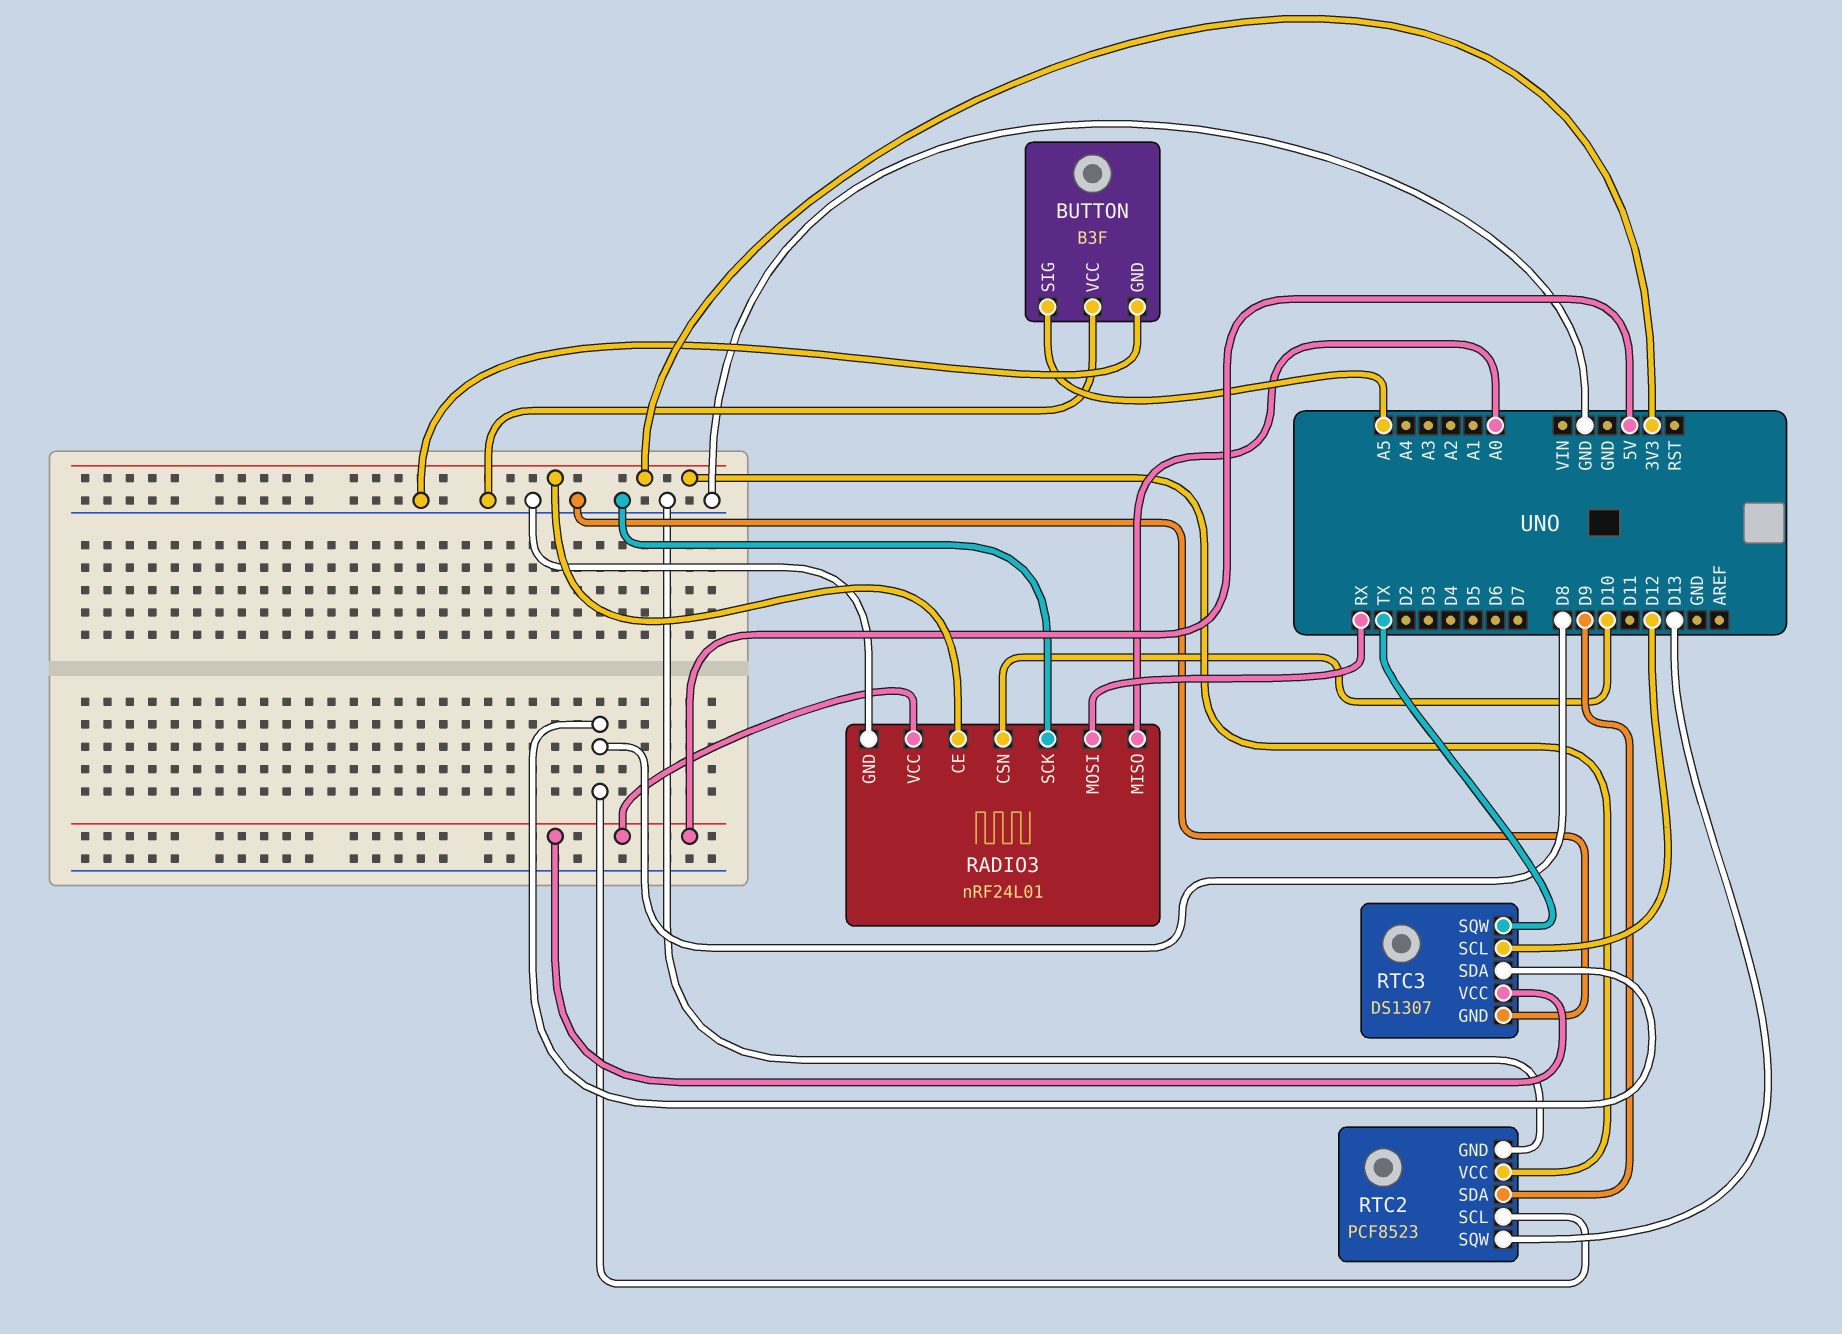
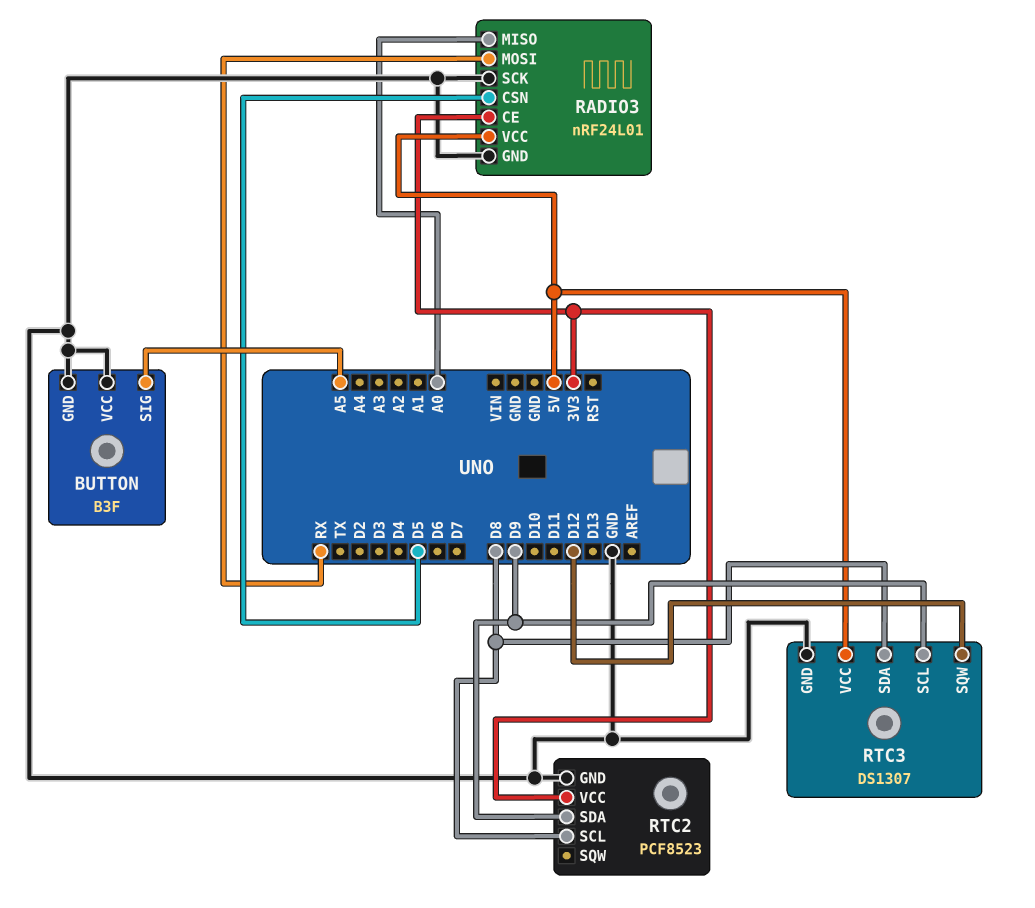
RADIO3 pin CSN: D10 -> D5
RTC2 pin SQW: D13 -> none
RTC3 pin SCL: D12 -> D9
RTC3 pin SQW: TX -> D12

